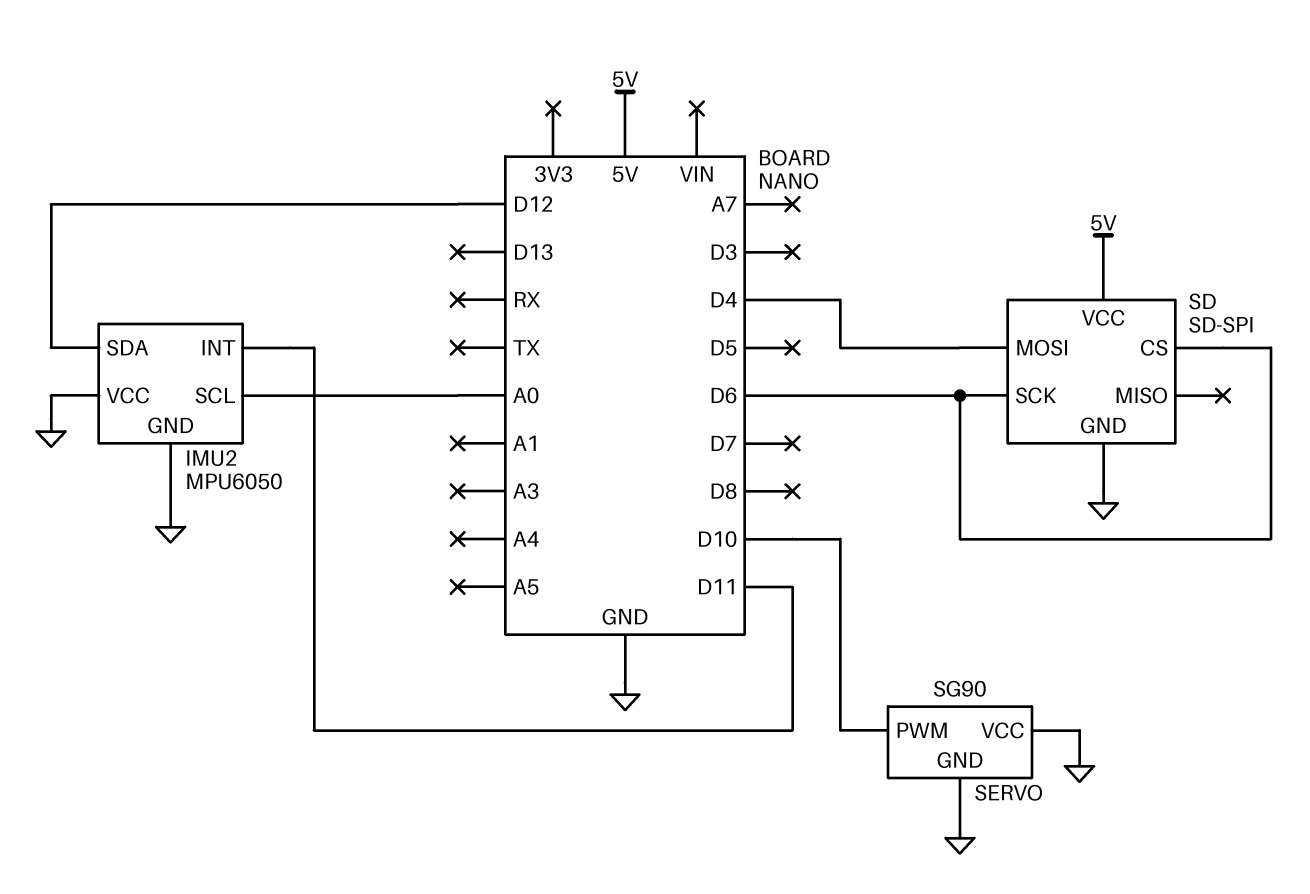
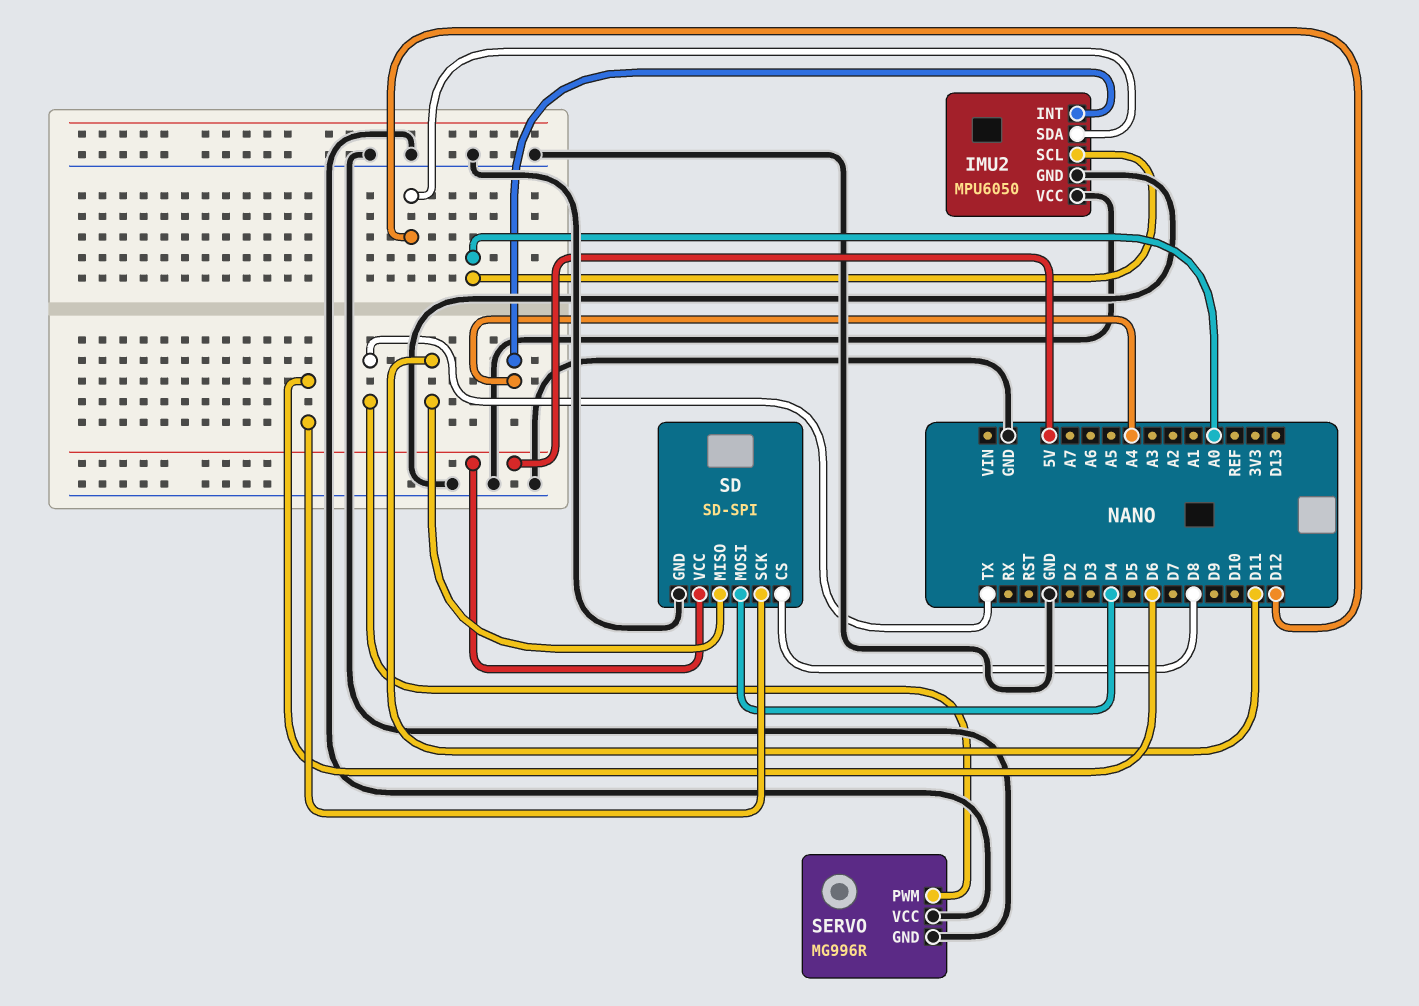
IMU2 pin INT: D11 -> A4
SD pin CS: D6 -> D8
SD pin MISO: none -> D11
SERVO: SG90 -> MG996R
SERVO pin PWM: D10 -> TX

